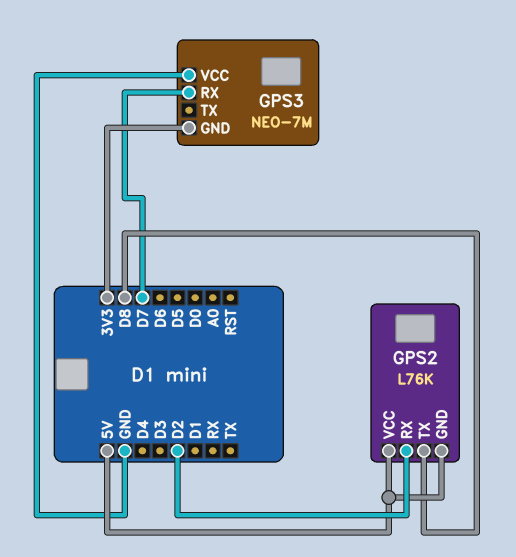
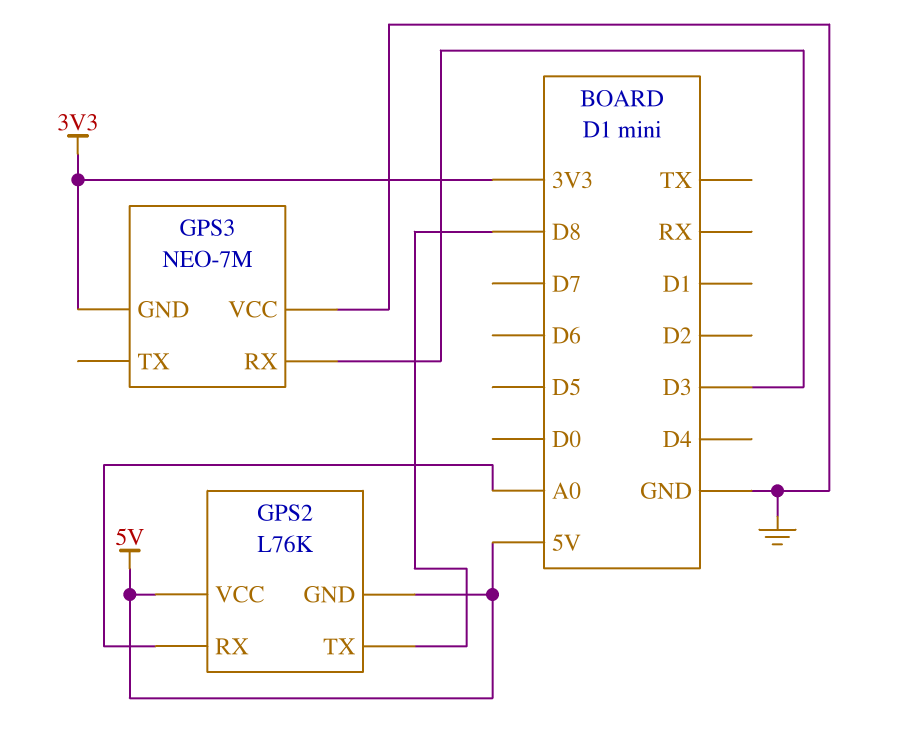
GPS2 pin RX: D2 -> A0
GPS3 pin RX: D7 -> D3

